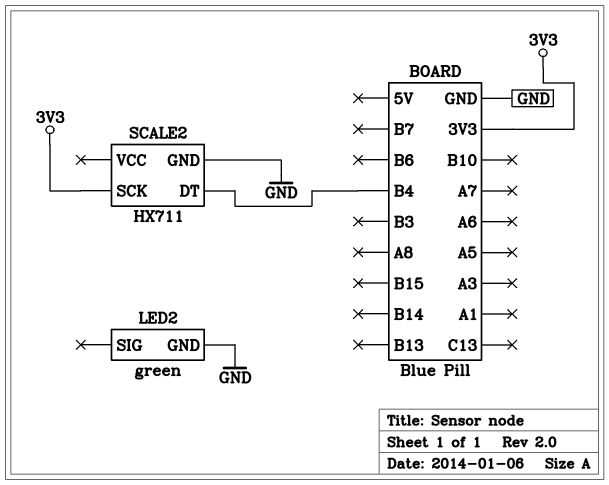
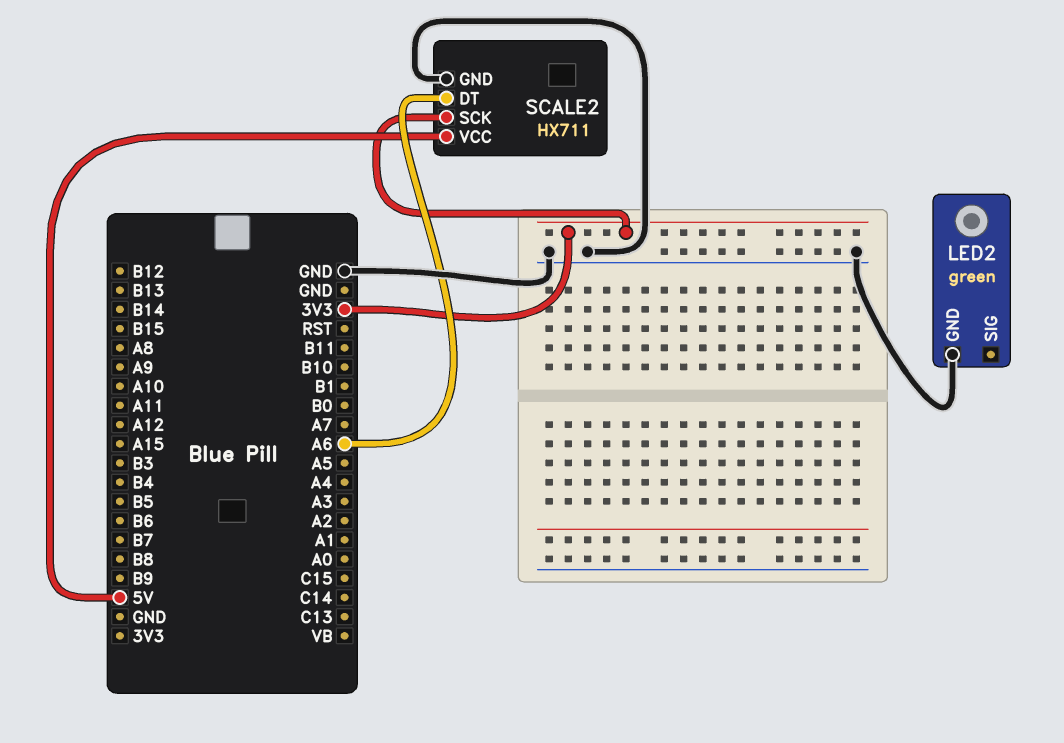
SCALE2 pin DT: B4 -> A6
SCALE2 pin VCC: none -> 5V

